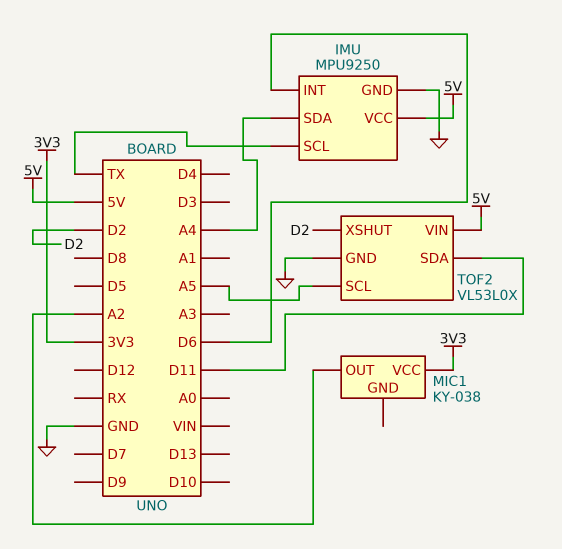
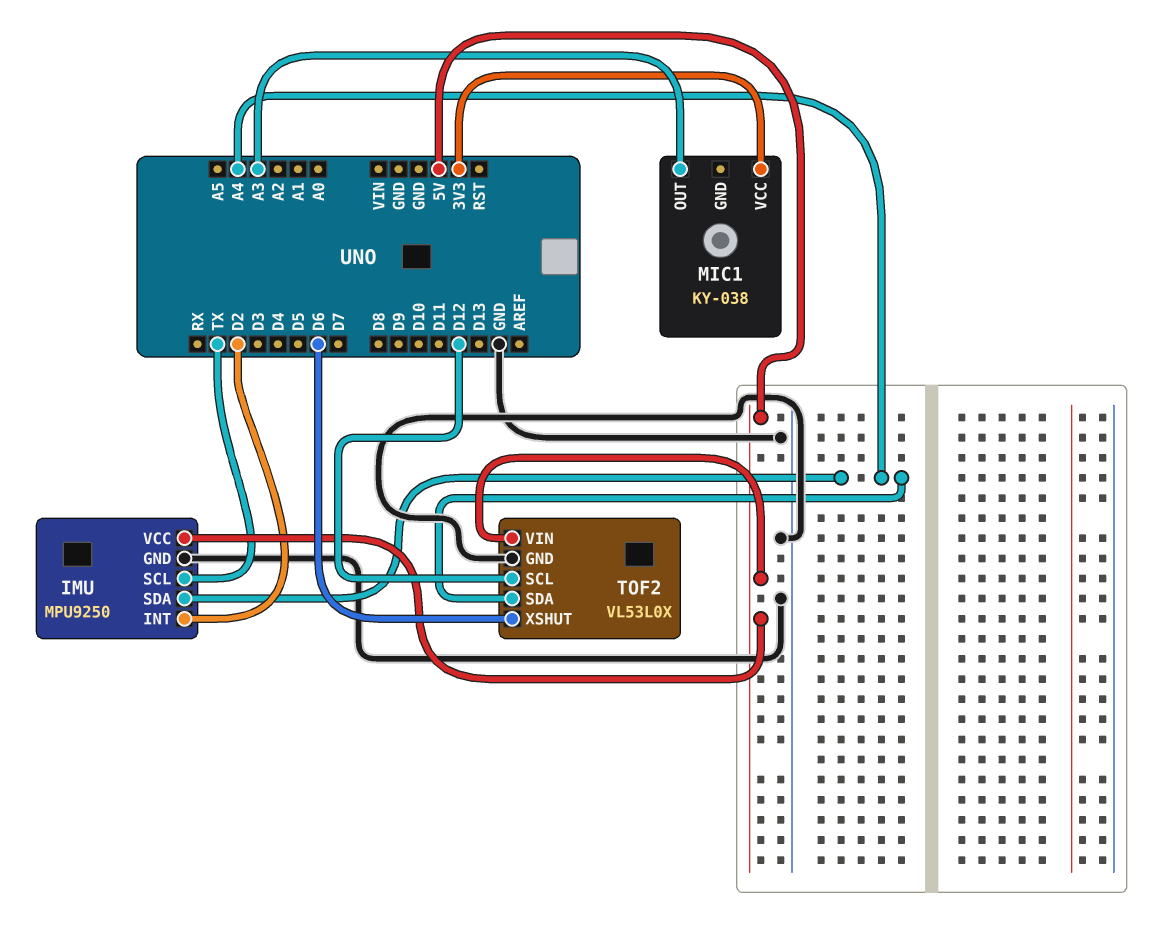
IMU pin INT: D6 -> D2
MIC1 pin OUT: A2 -> A3
TOF2 pin SCL: A5 -> D12
TOF2 pin SDA: D11 -> A4
TOF2 pin XSHUT: D2 -> D6

